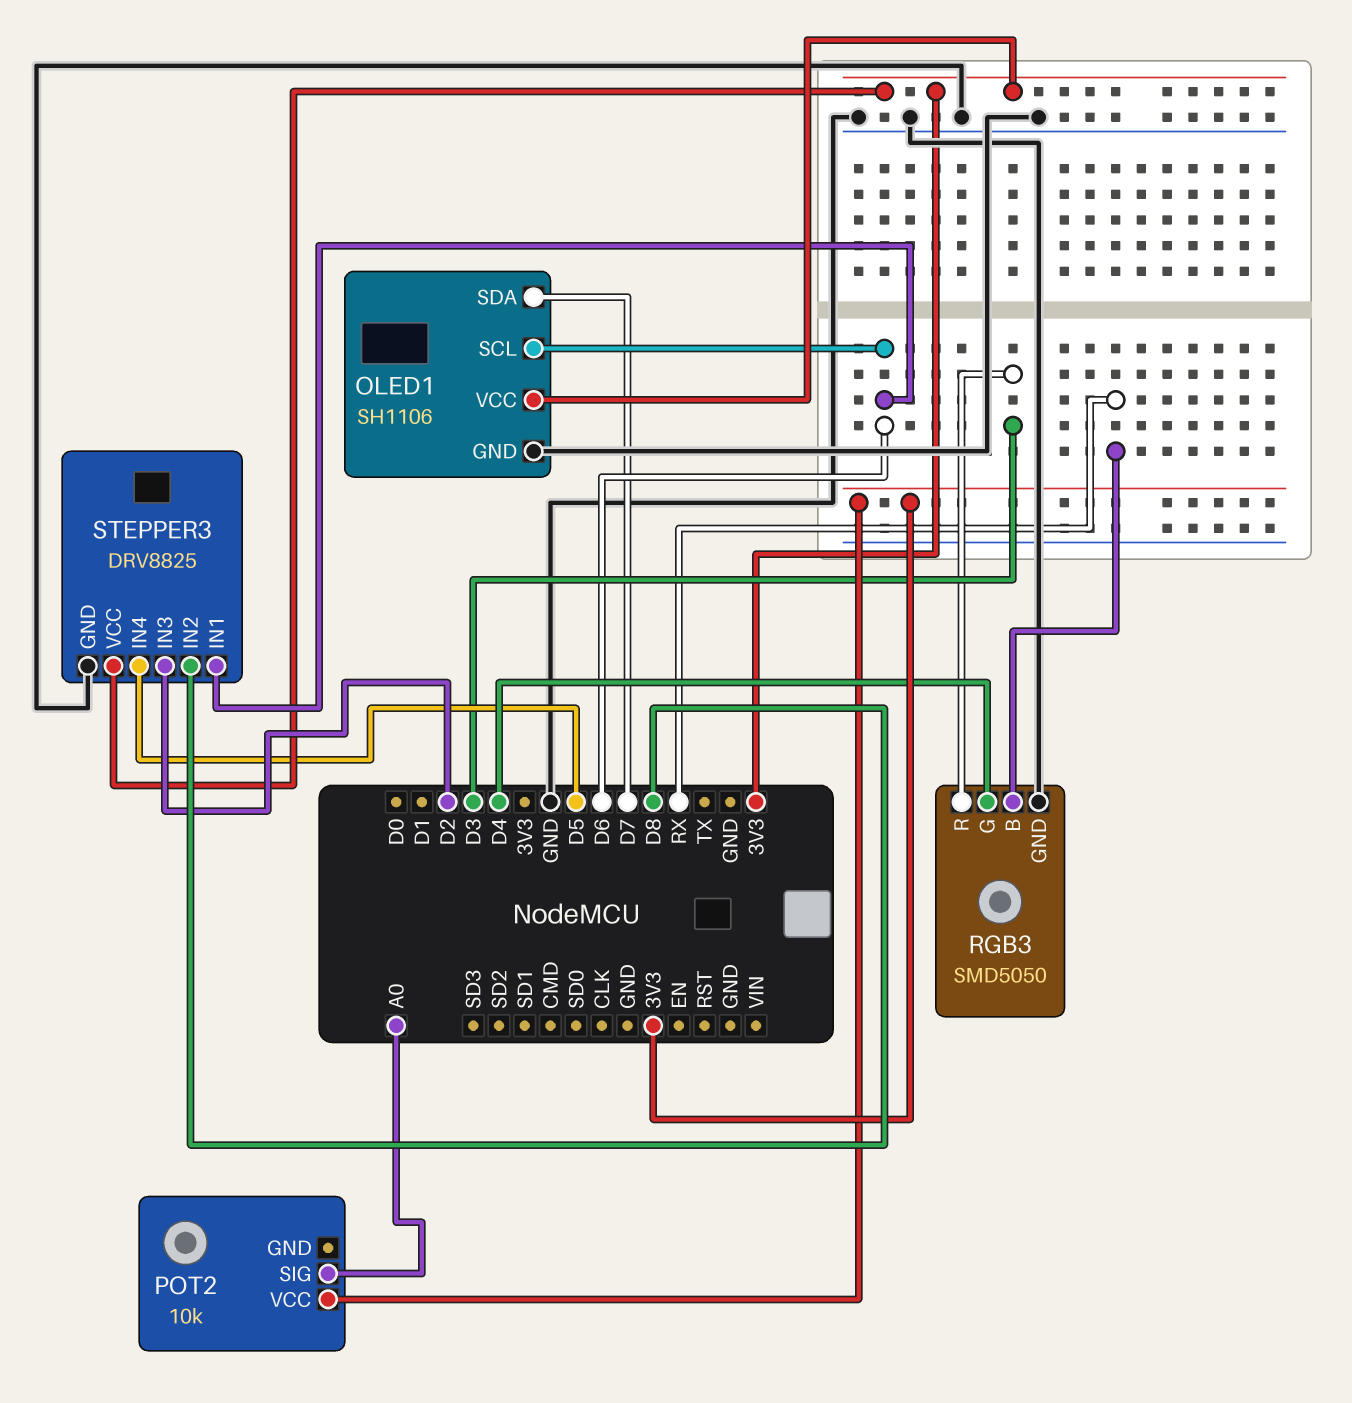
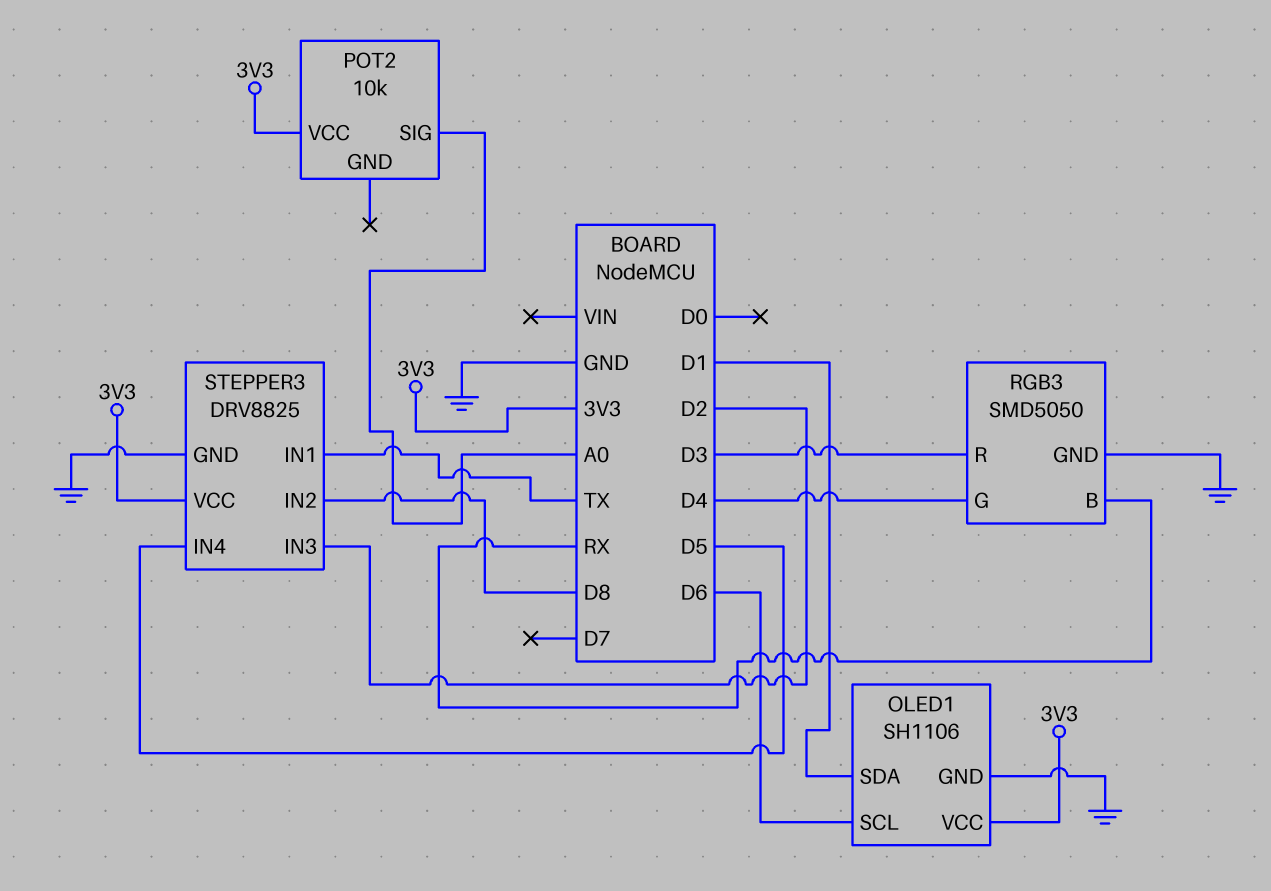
OLED1 pin SDA: D7 -> D1
STEPPER3 pin IN1: D6 -> TX

